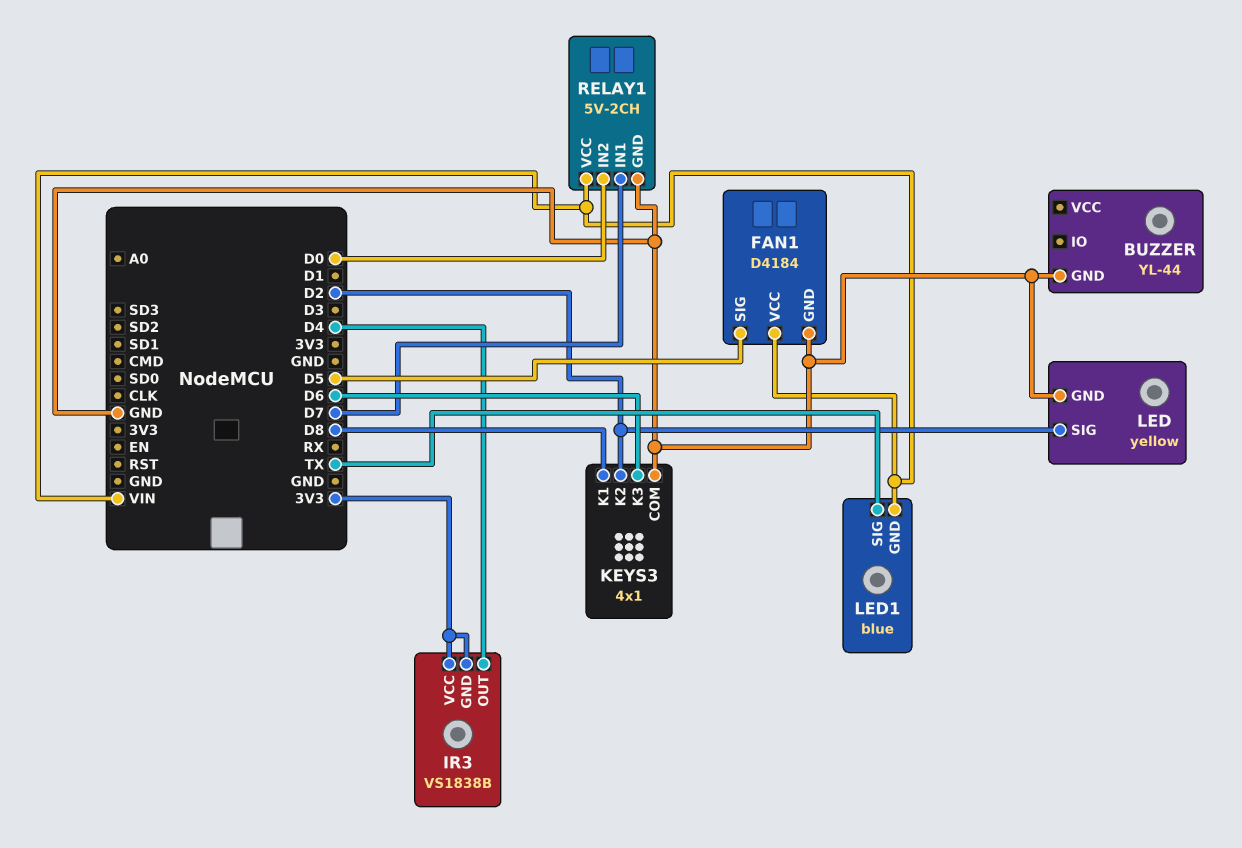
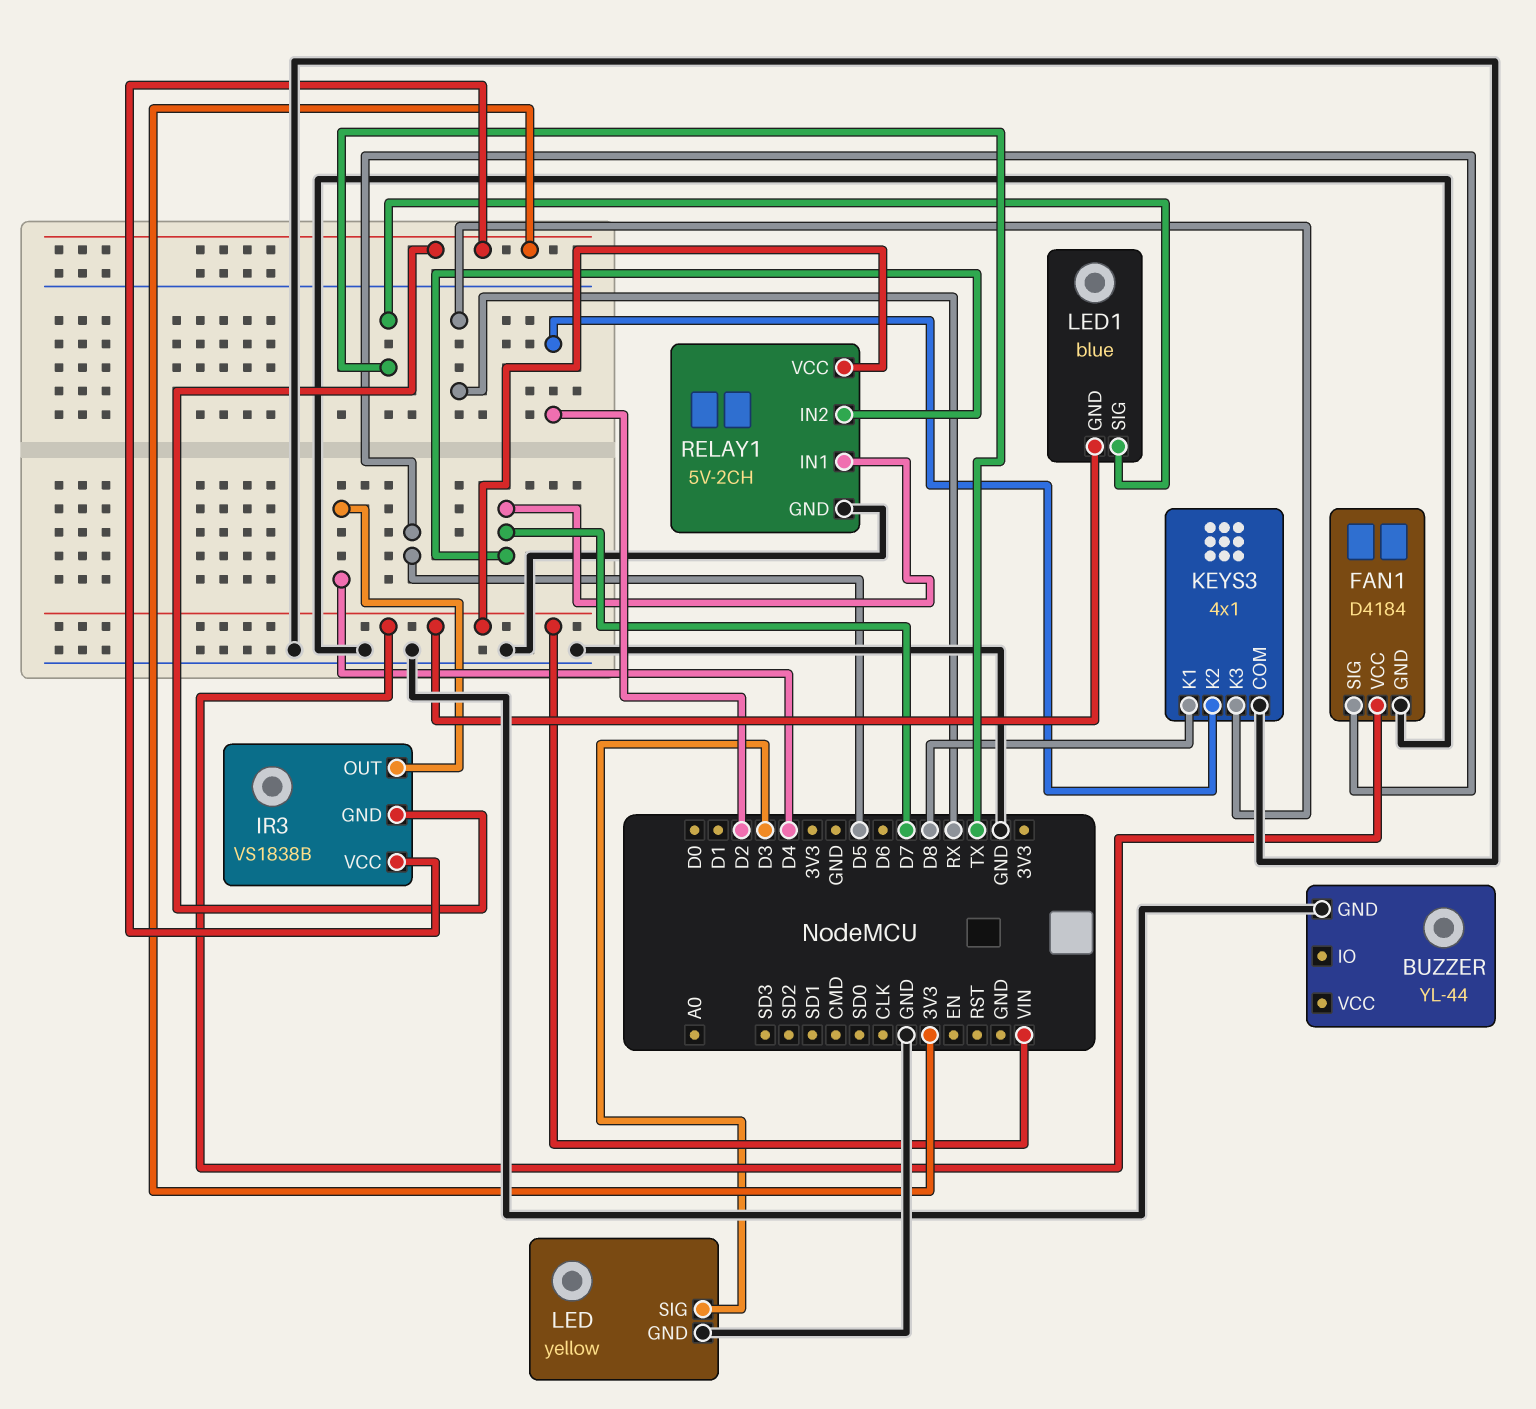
KEYS3 pin K3: D6 -> RX
LED pin SIG: D2 -> D3
RELAY1 pin IN2: D0 -> D7

